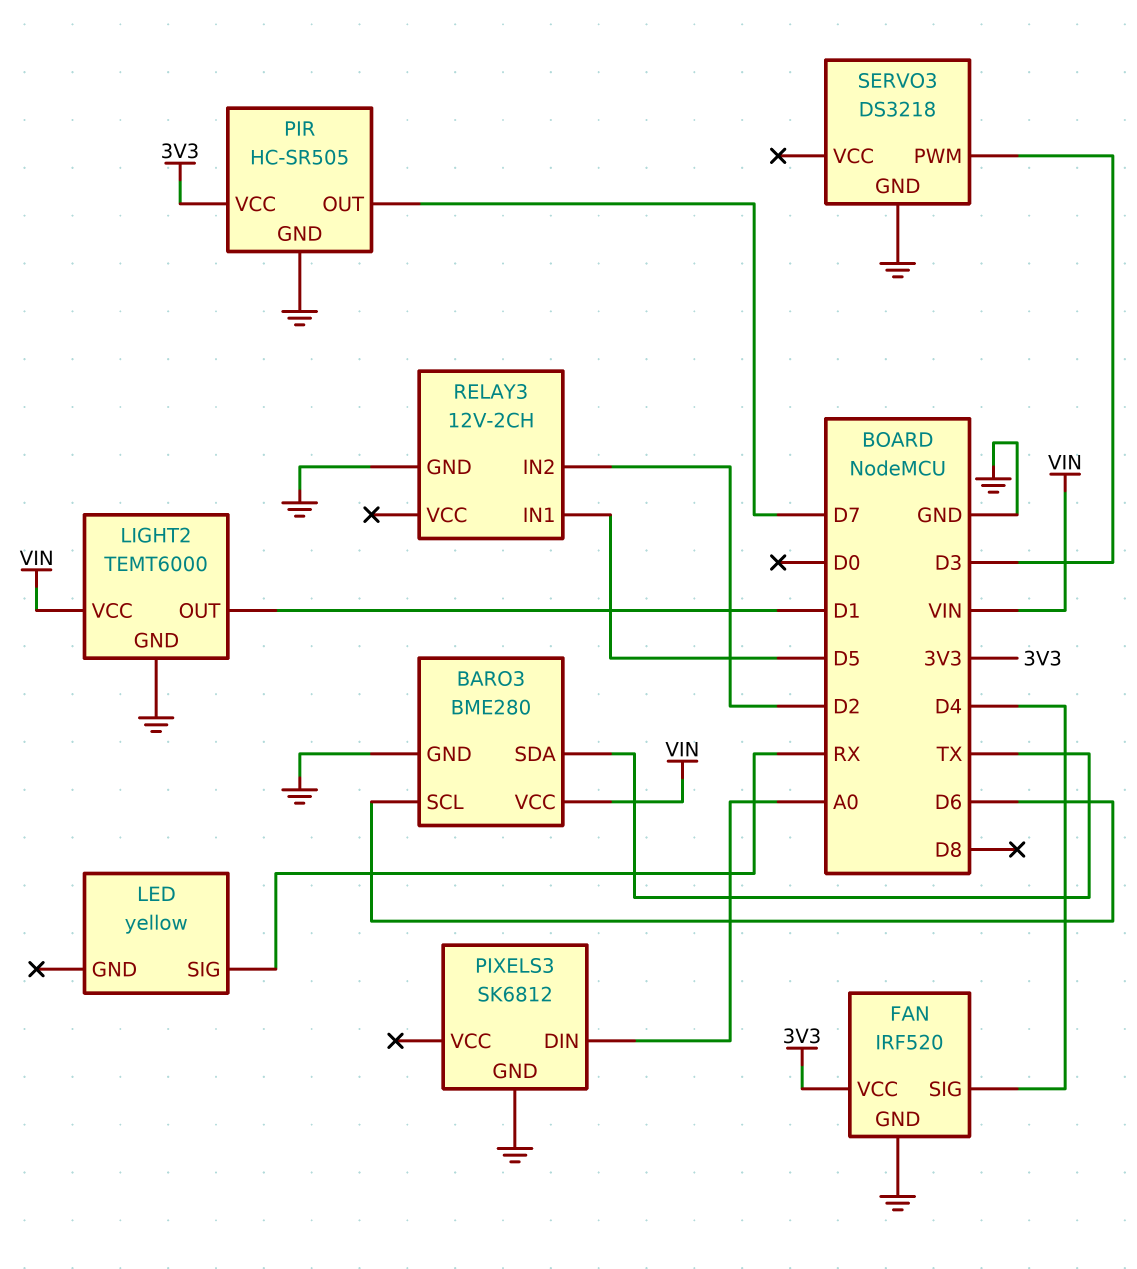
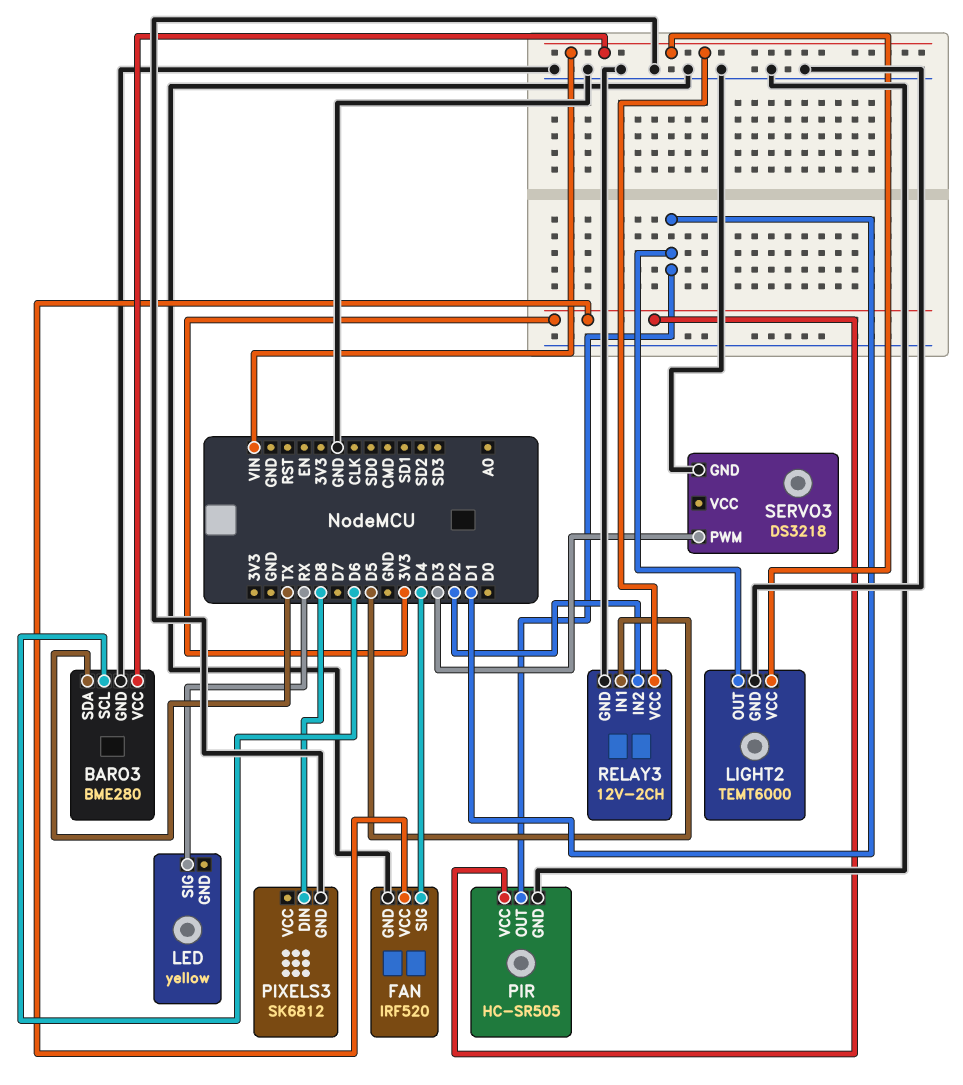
PIR pin OUT: D7 -> D1
PIXELS3 pin DIN: A0 -> D8
RELAY3 pin VCC: none -> VIN

